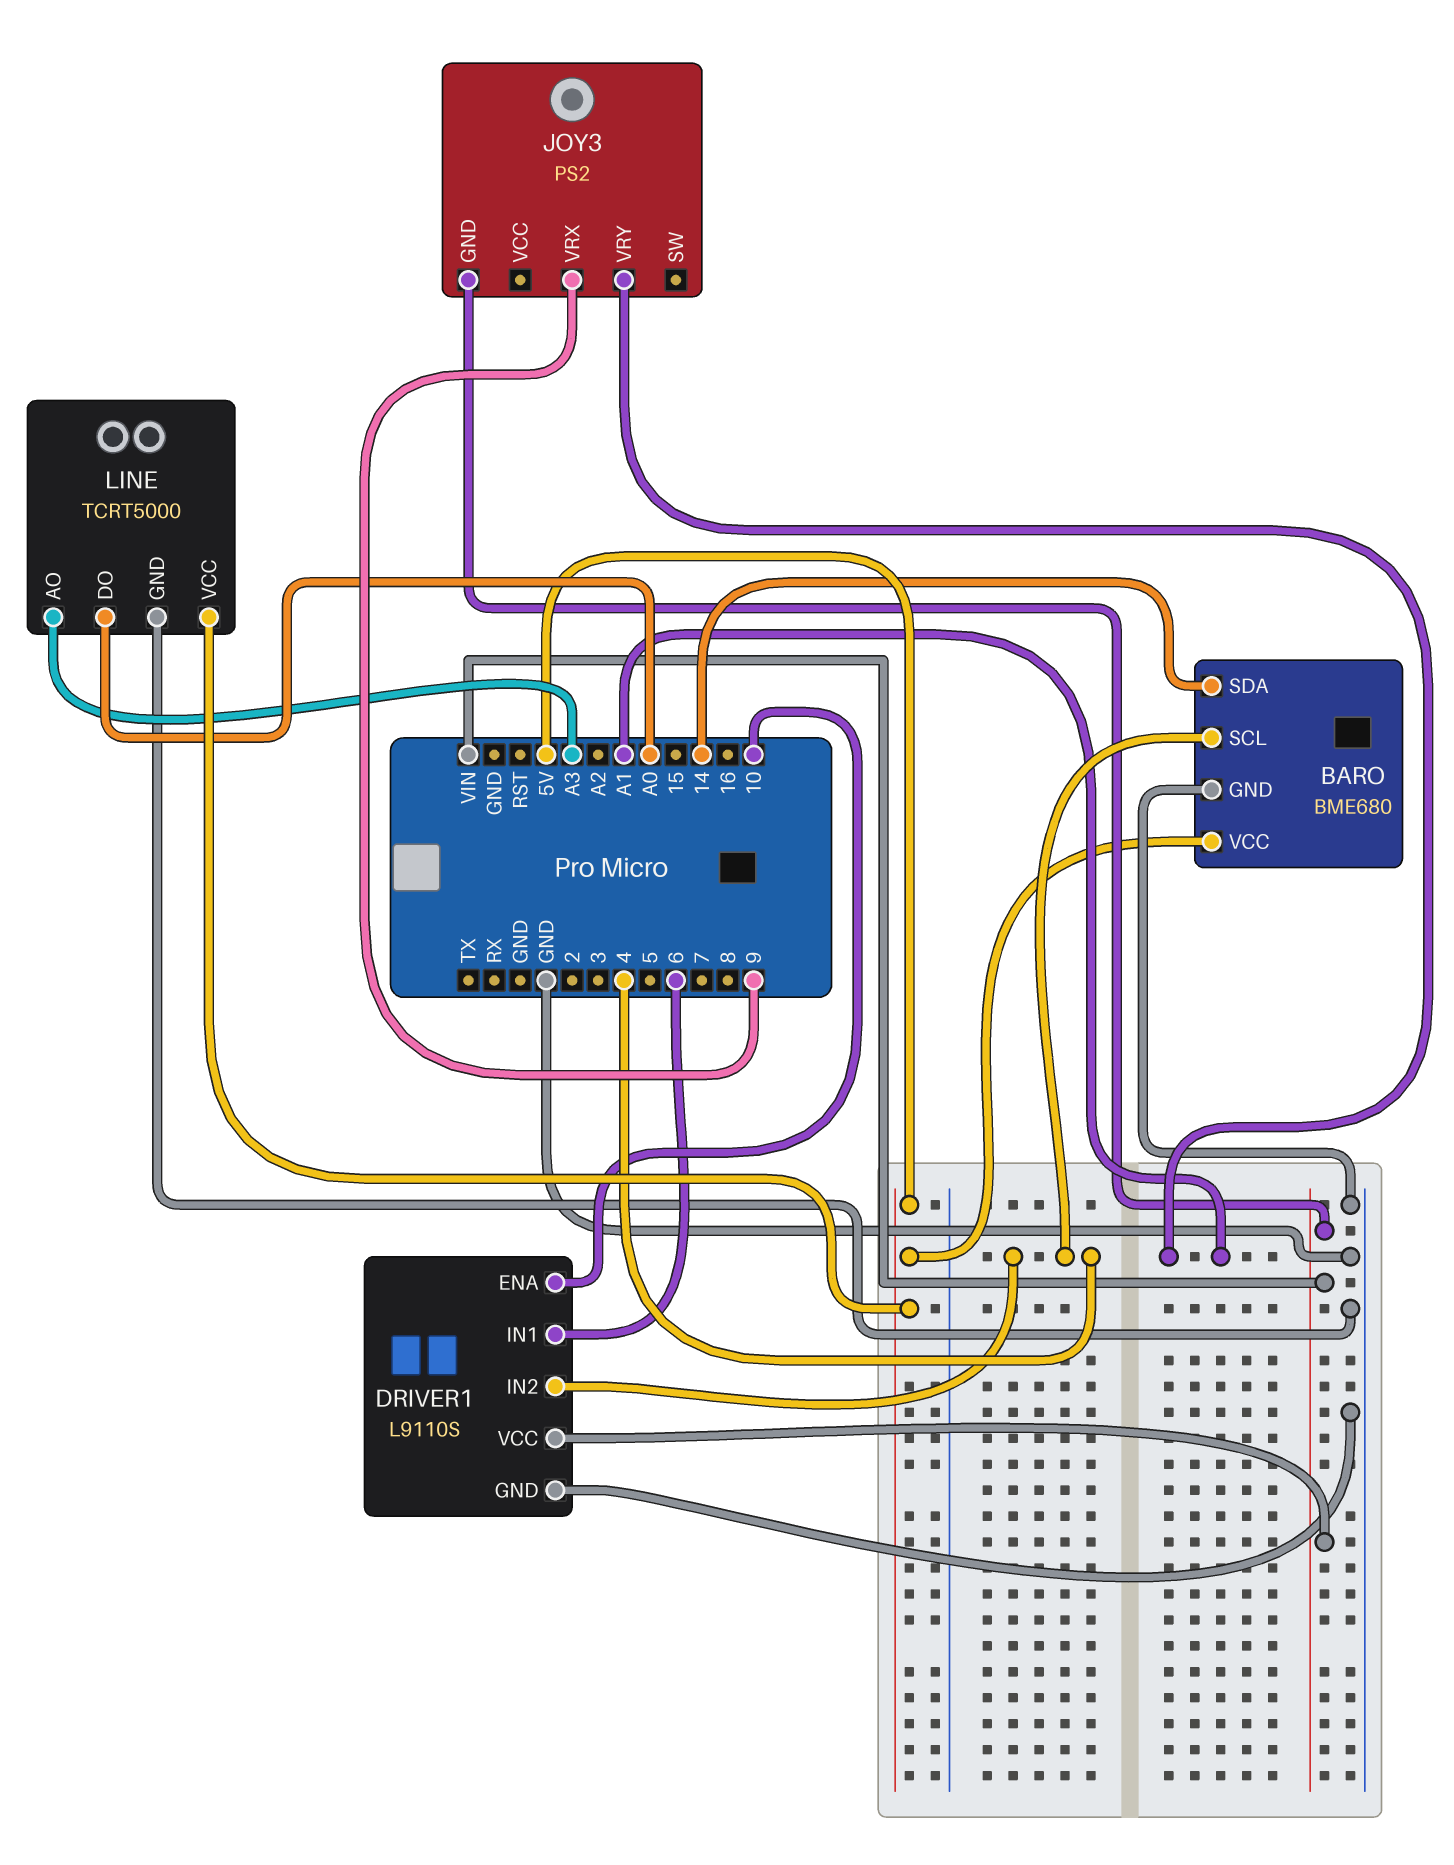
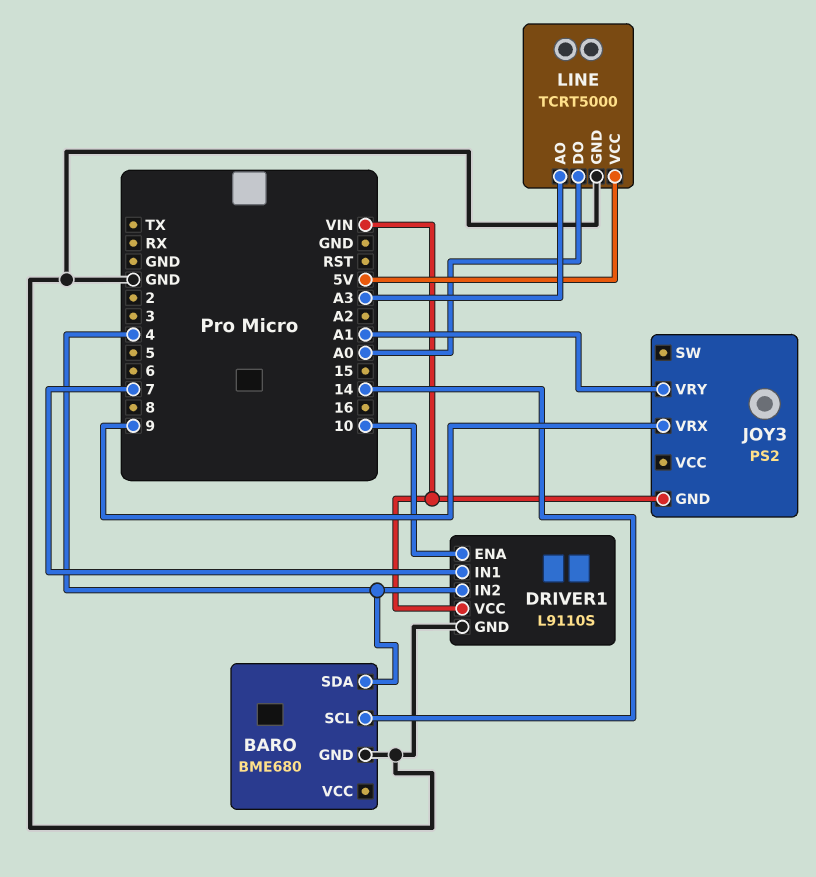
BARO pin SCL: 4 -> 14
BARO pin SDA: 14 -> 4
BARO pin VCC: 5V -> none
DRIVER1 pin IN1: 6 -> 7

